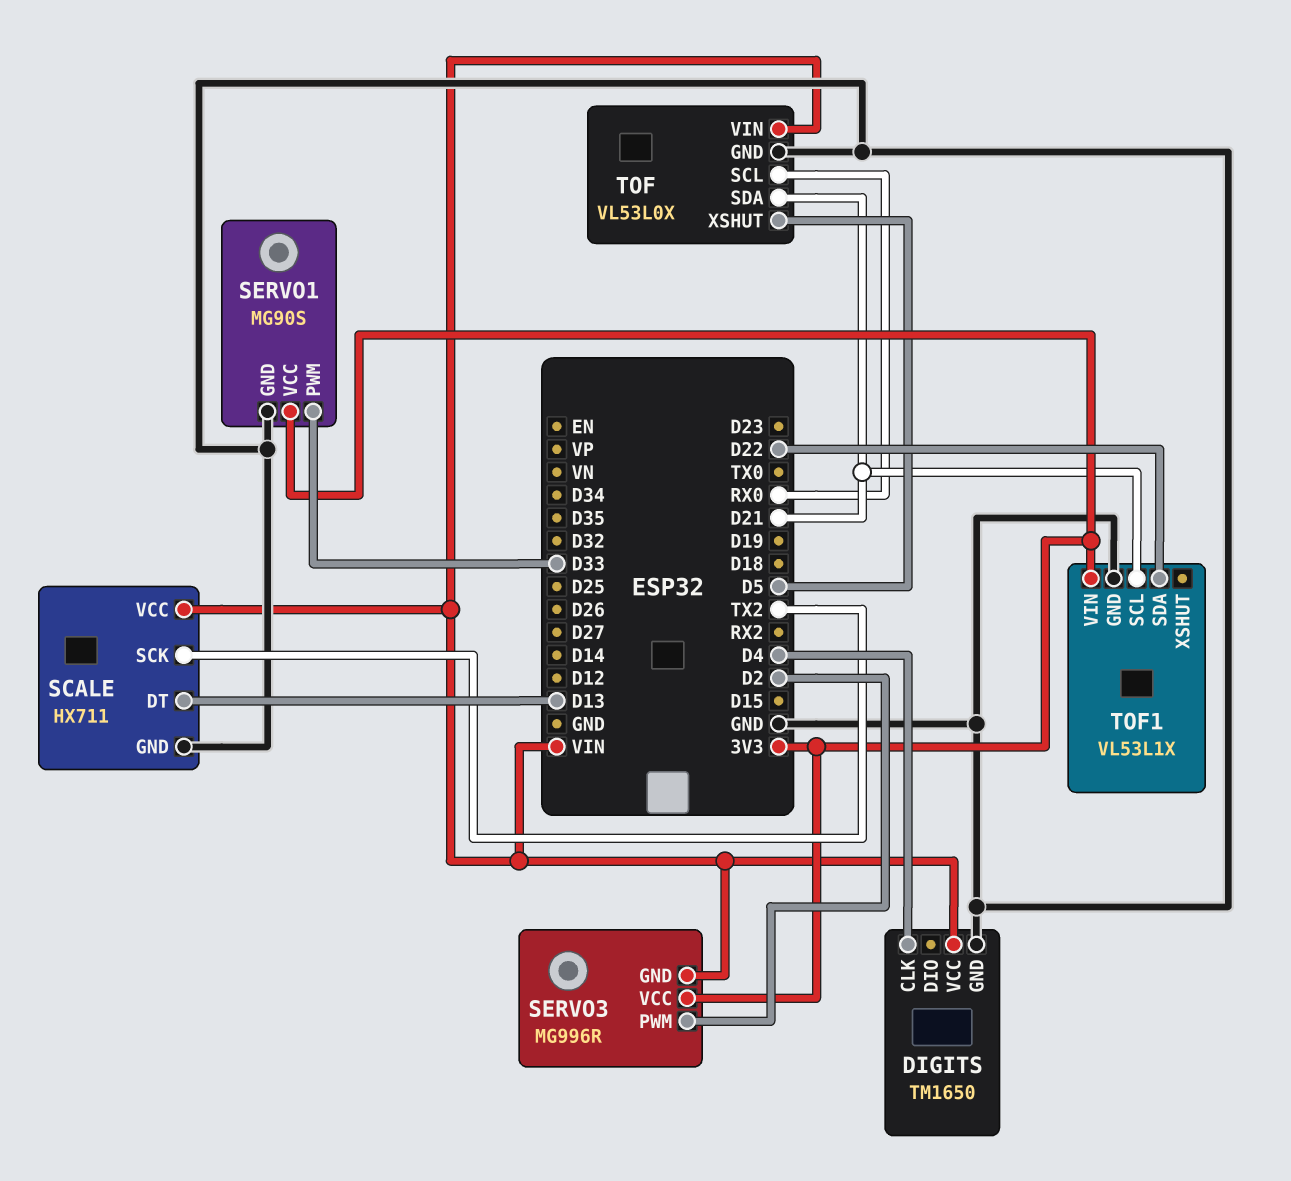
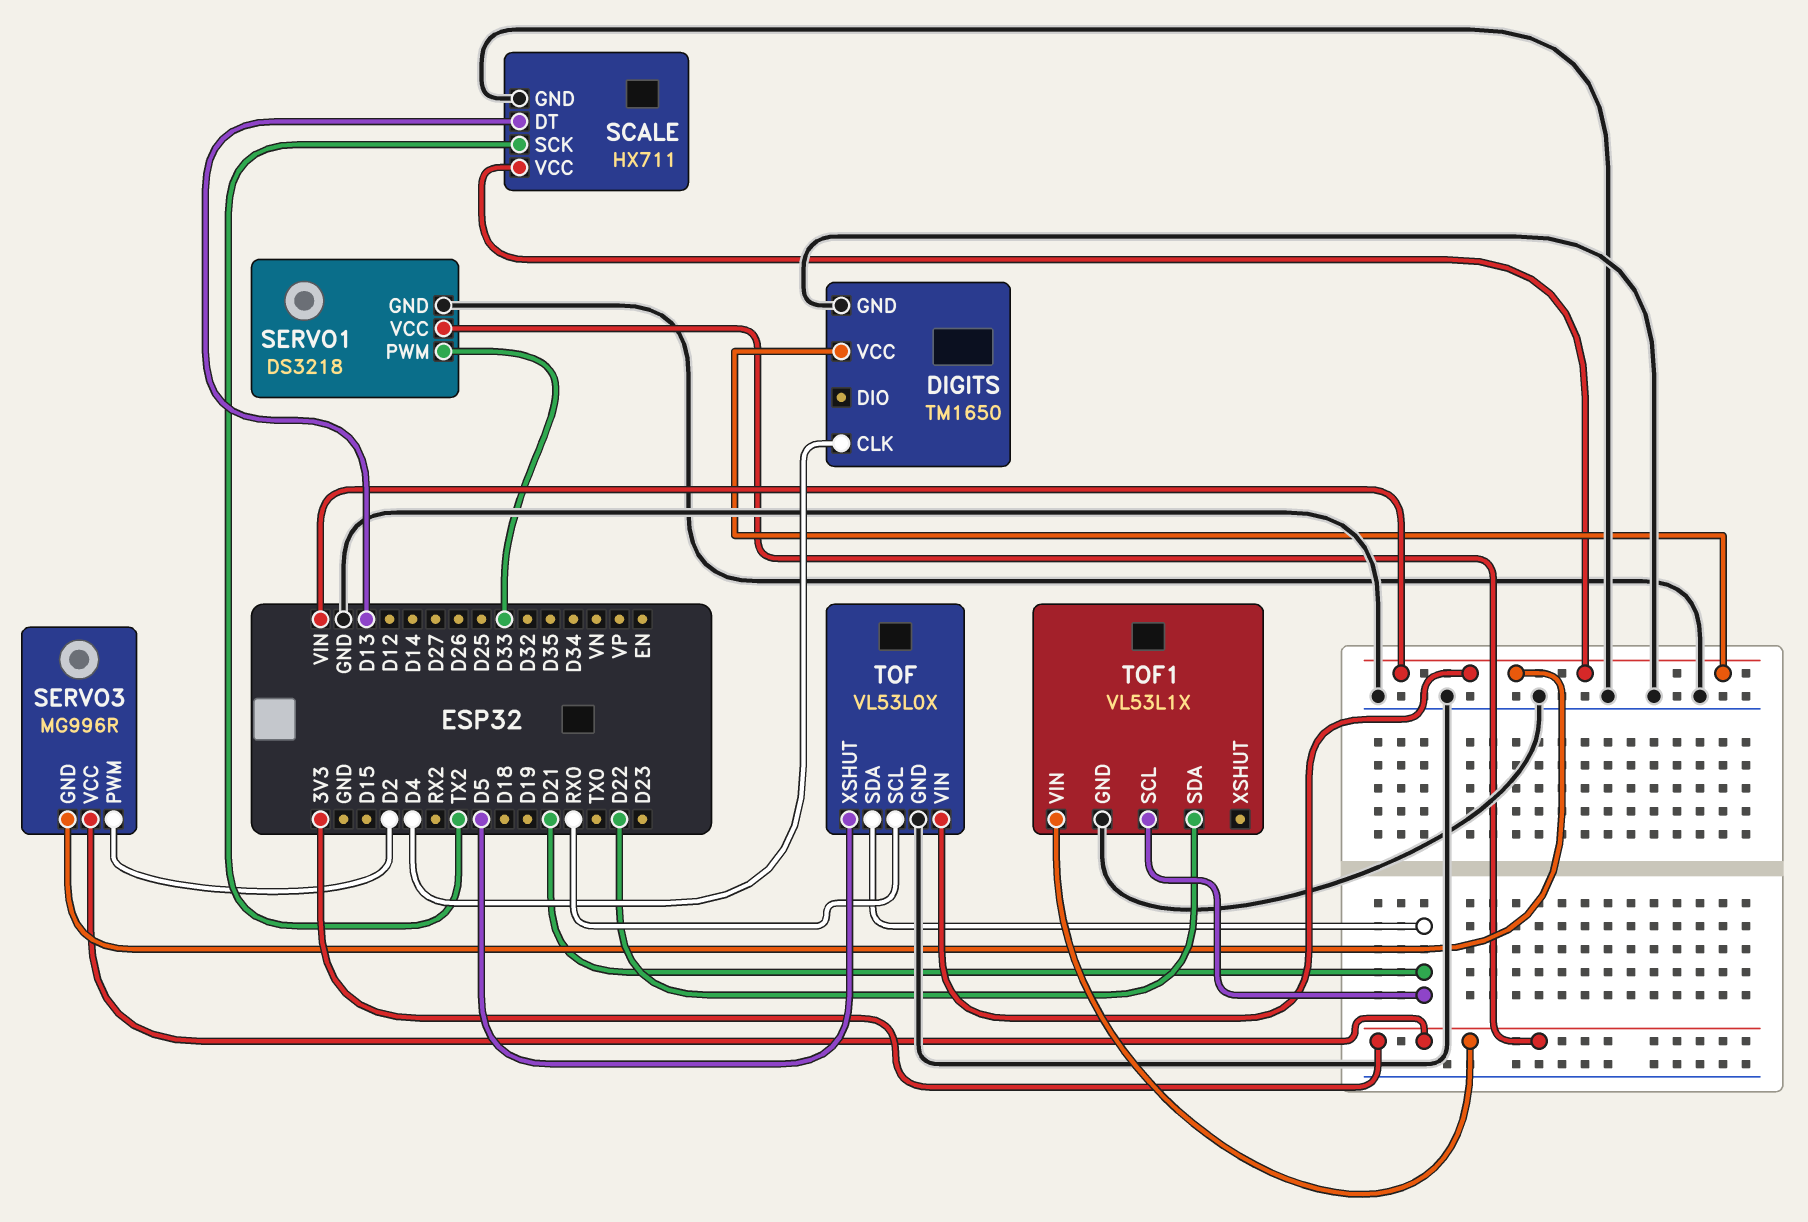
SERVO1: MG90S -> DS3218

